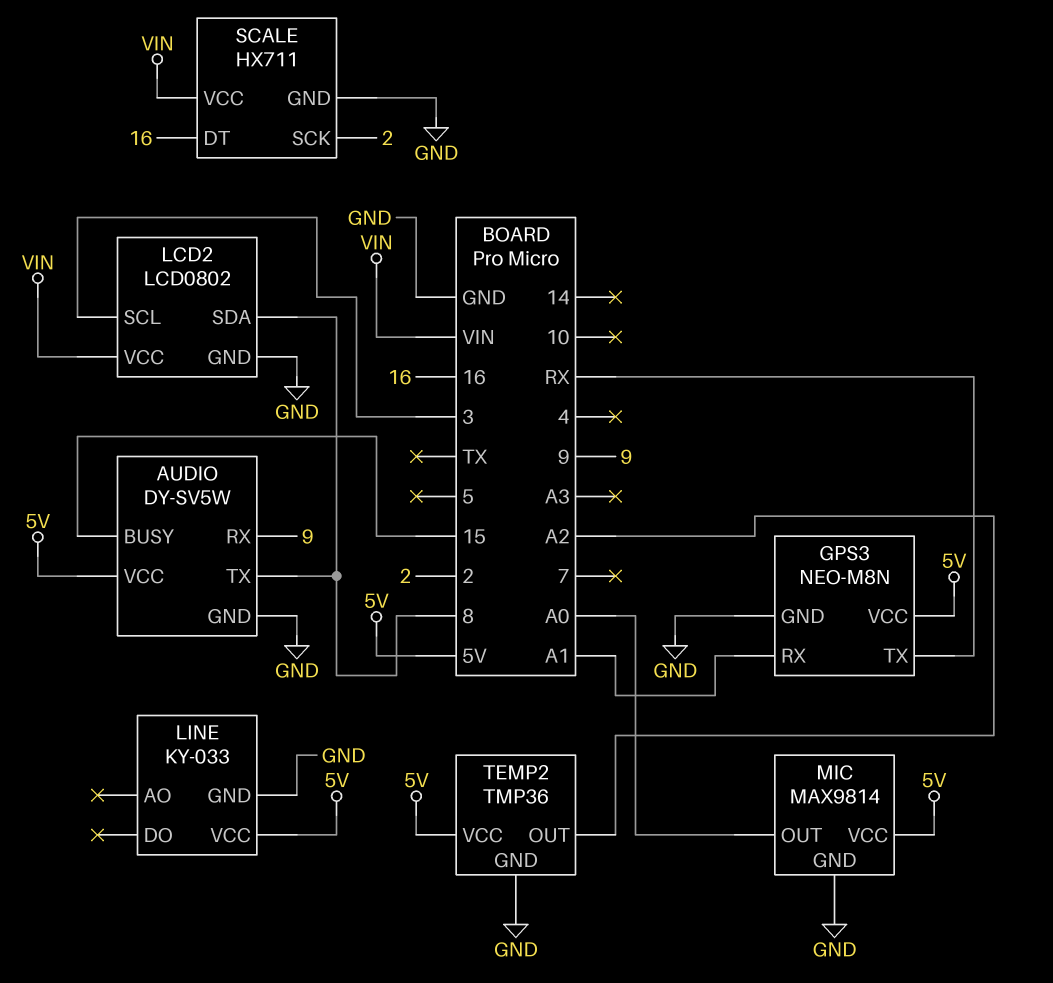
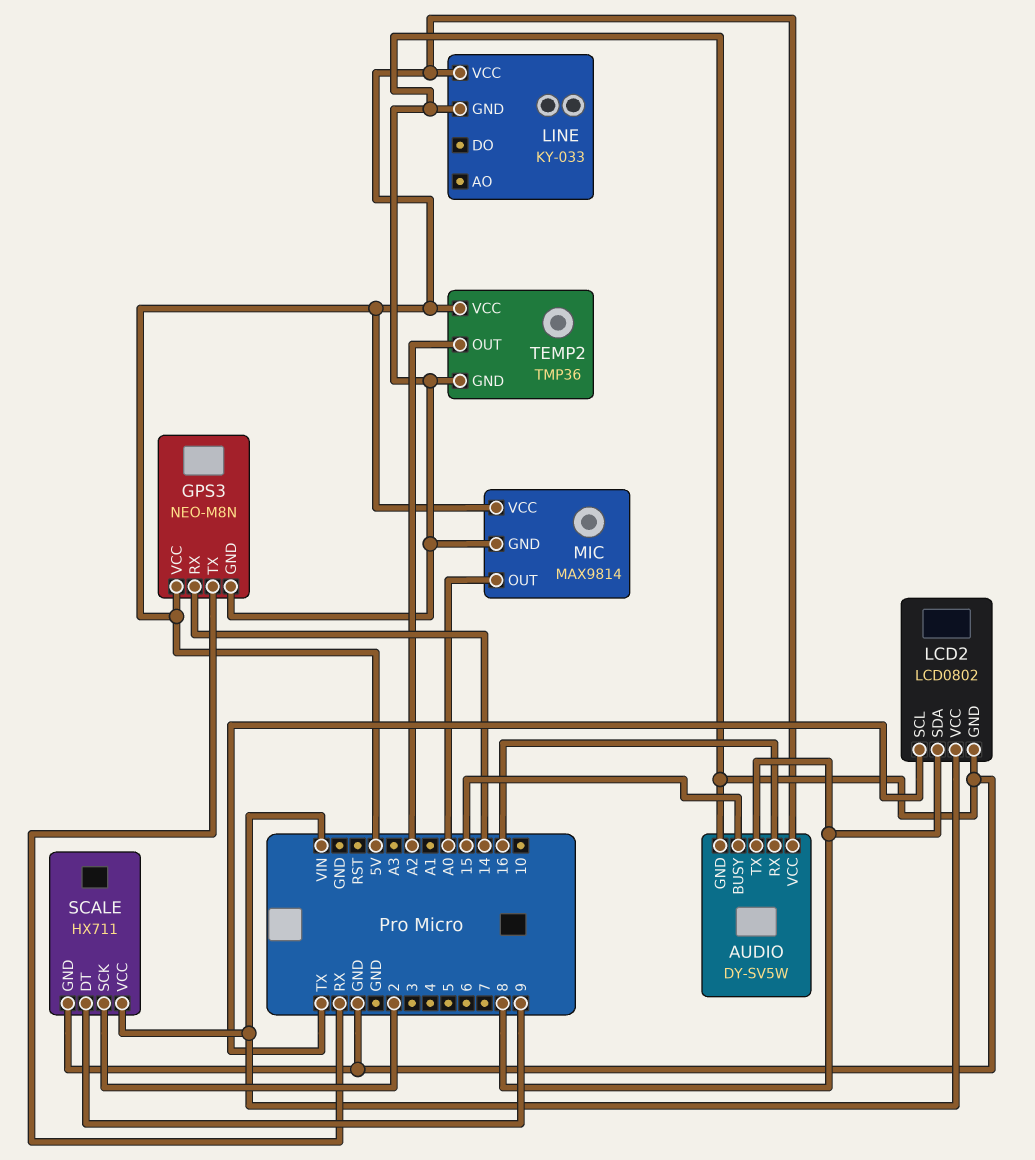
AUDIO pin RX: 9 -> 16
GPS3 pin RX: A1 -> 14
LCD2 pin SCL: 3 -> TX
SCALE pin DT: 16 -> 9

